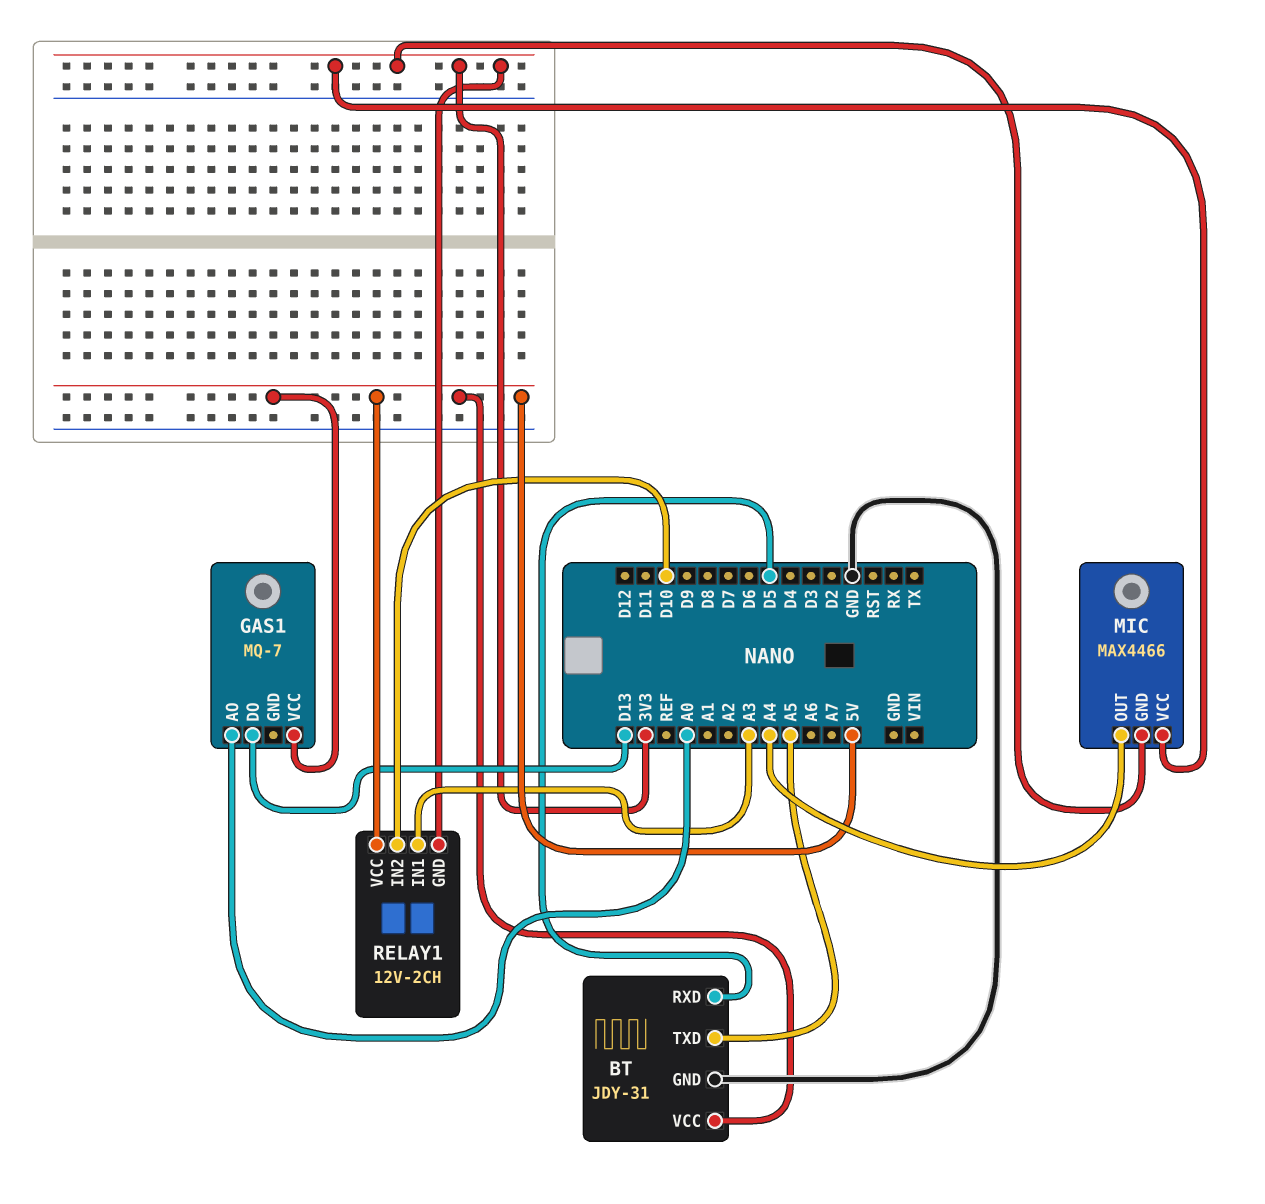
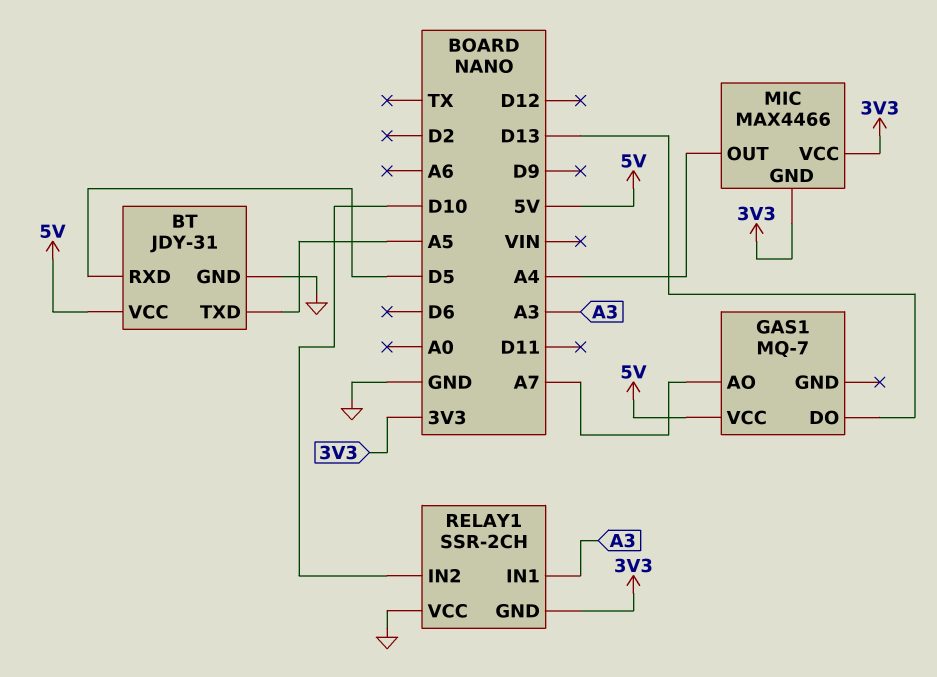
GAS1 pin AO: A0 -> A7
RELAY1: 12V-2CH -> SSR-2CH
RELAY1 pin VCC: 5V -> GND

